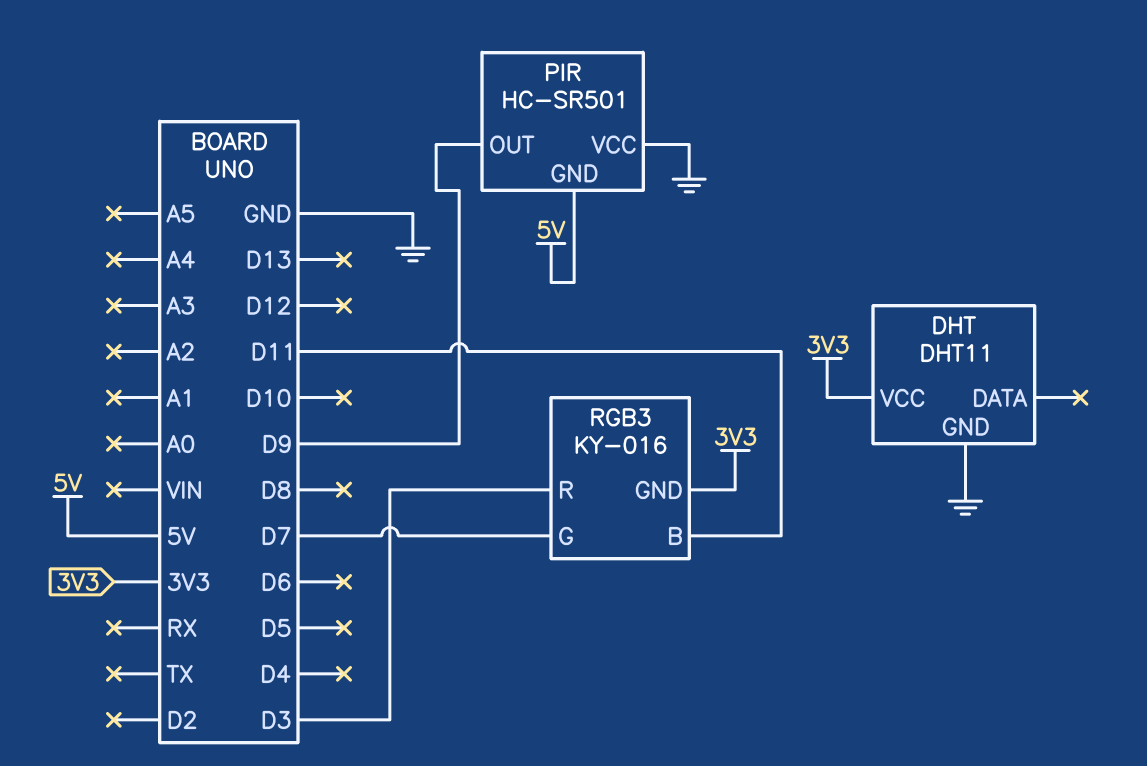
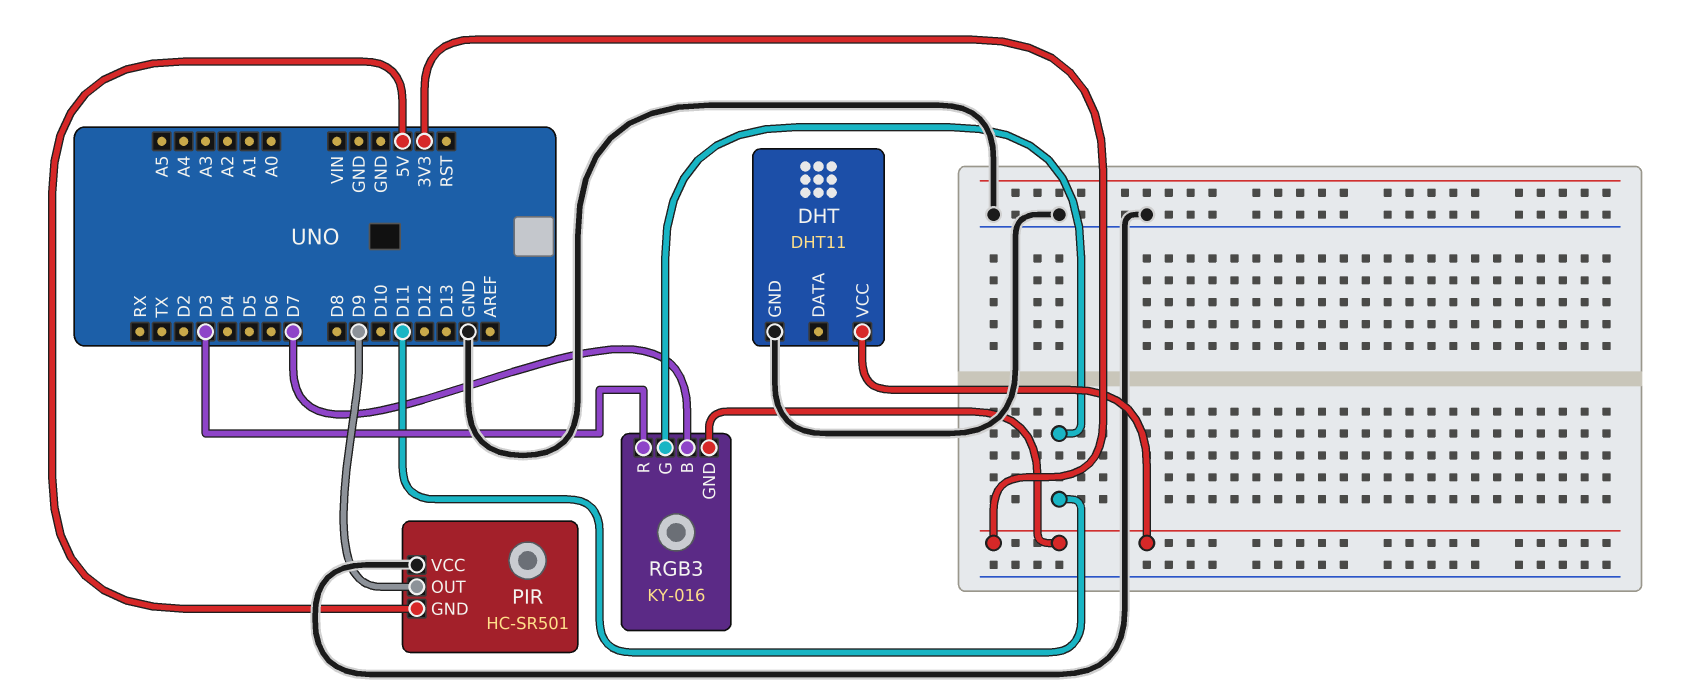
RGB3 pin B: D11 -> D7
RGB3 pin G: D7 -> D11

